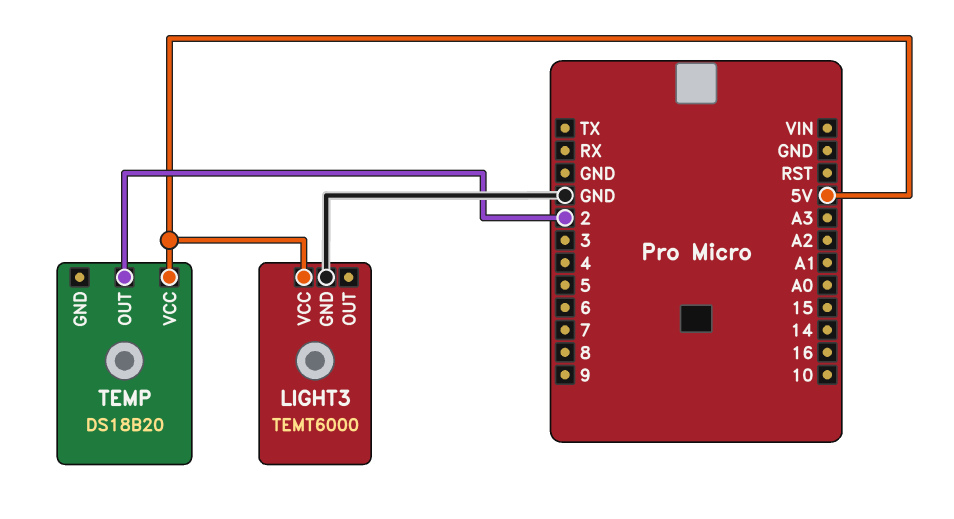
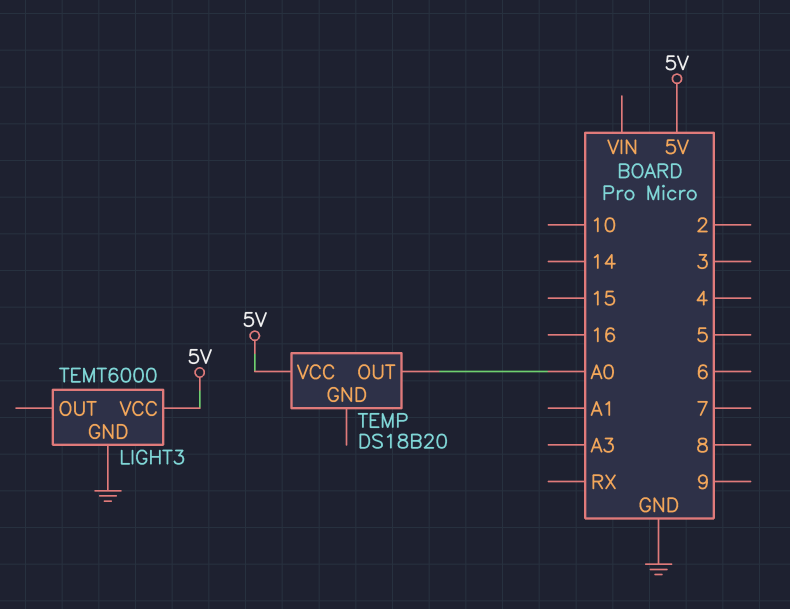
TEMP pin OUT: 2 -> A0

